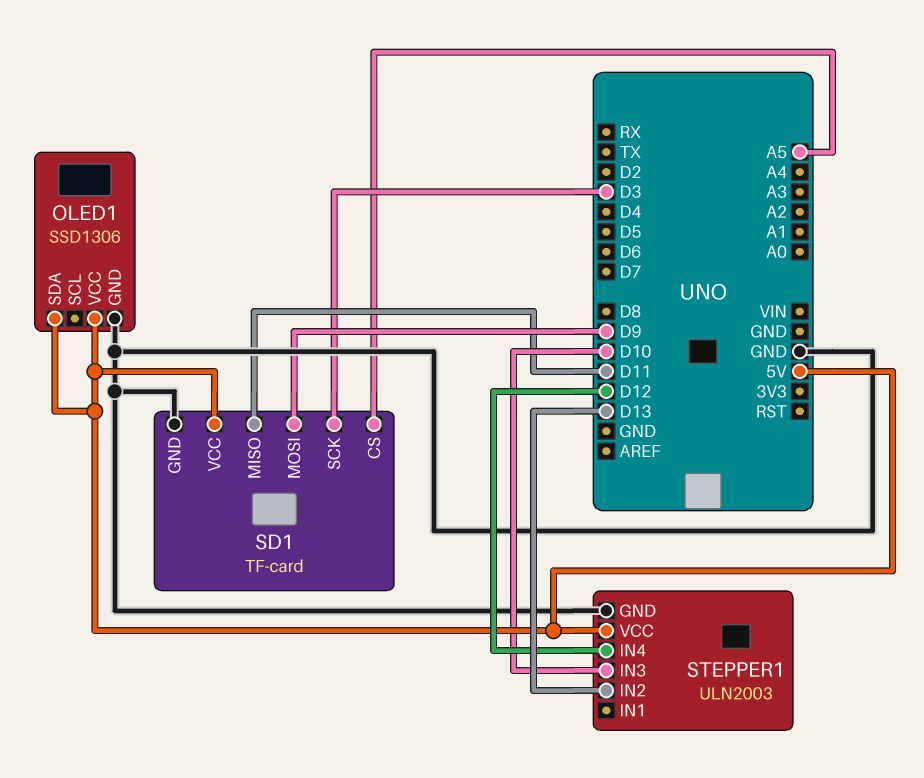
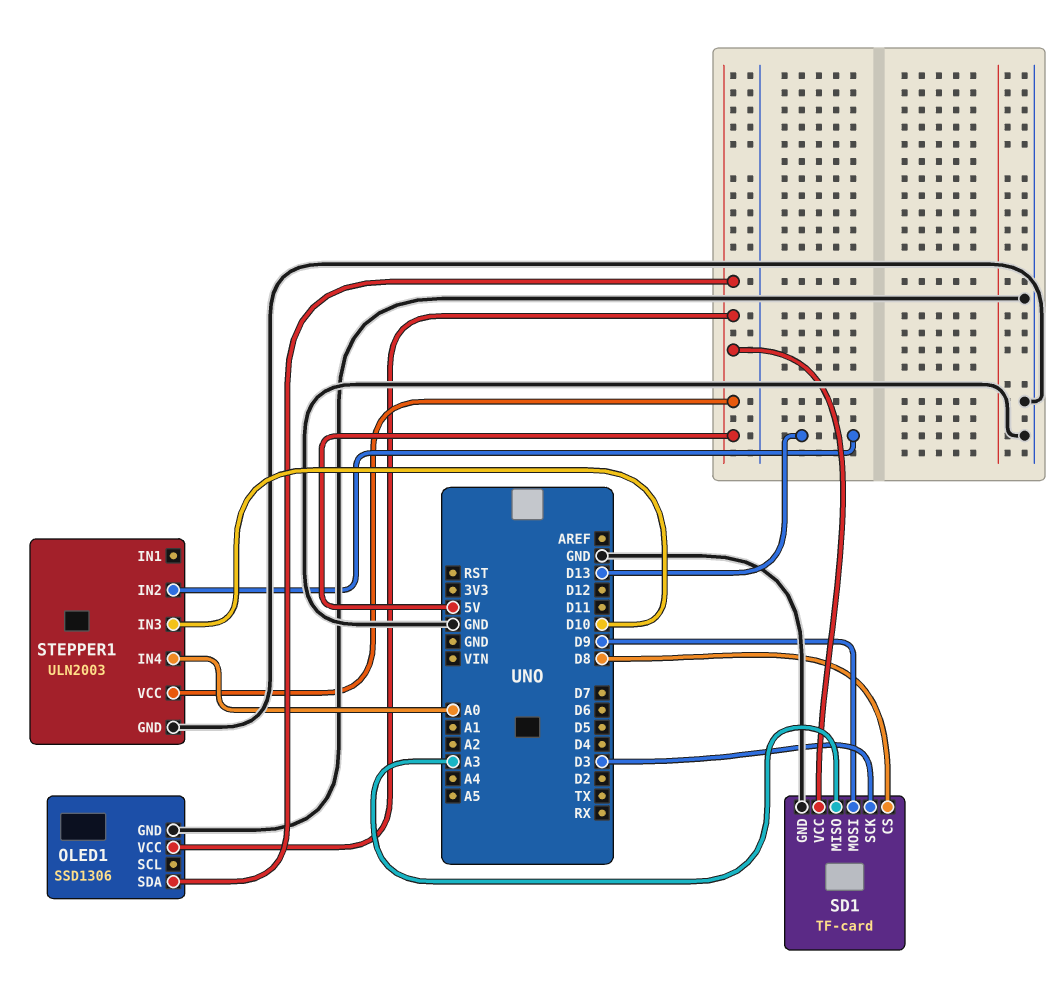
SD1 pin CS: A5 -> D8
SD1 pin MISO: D11 -> A3
STEPPER1 pin IN4: D12 -> A0

